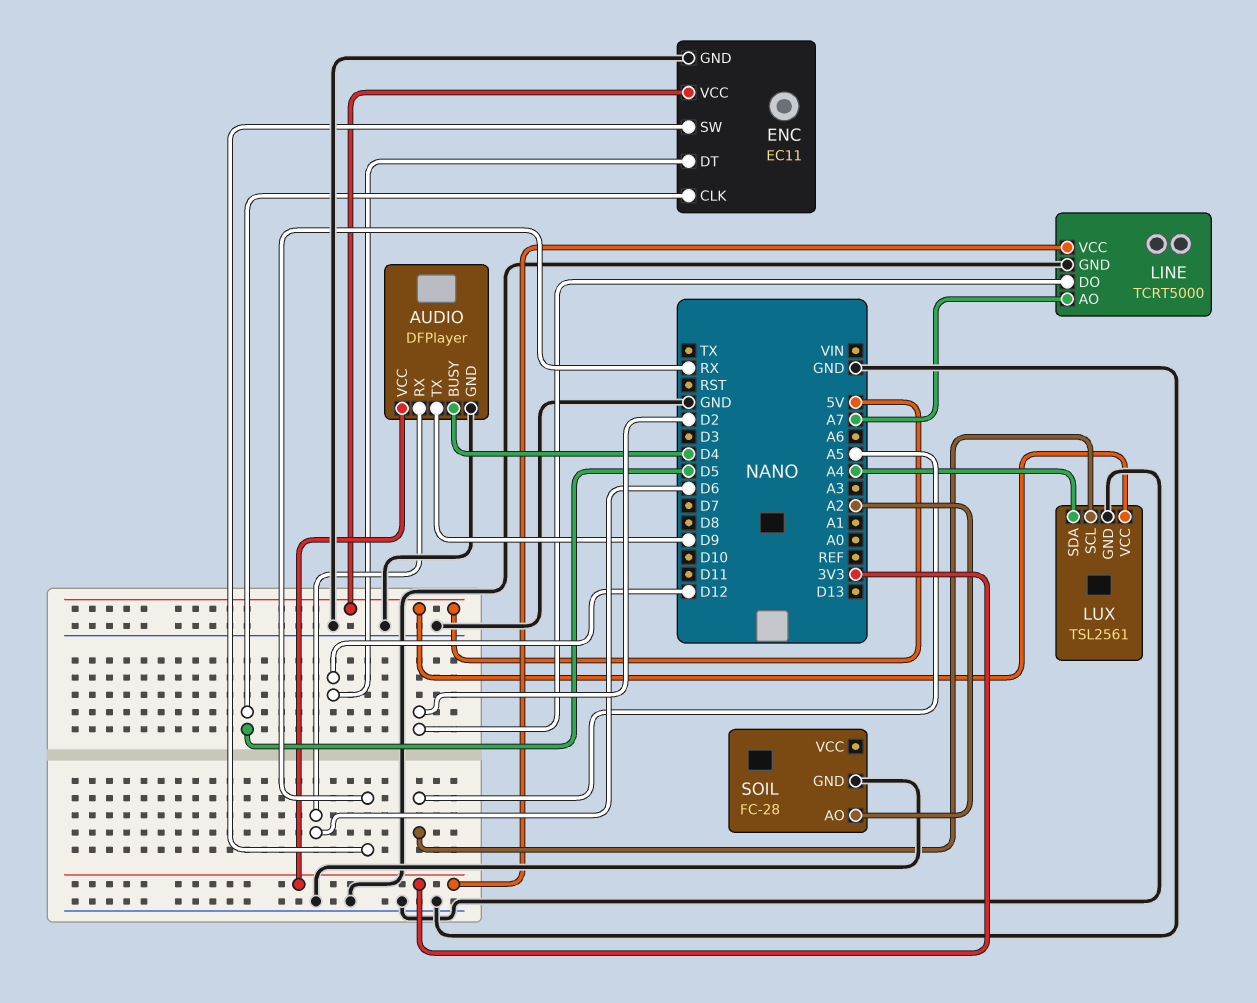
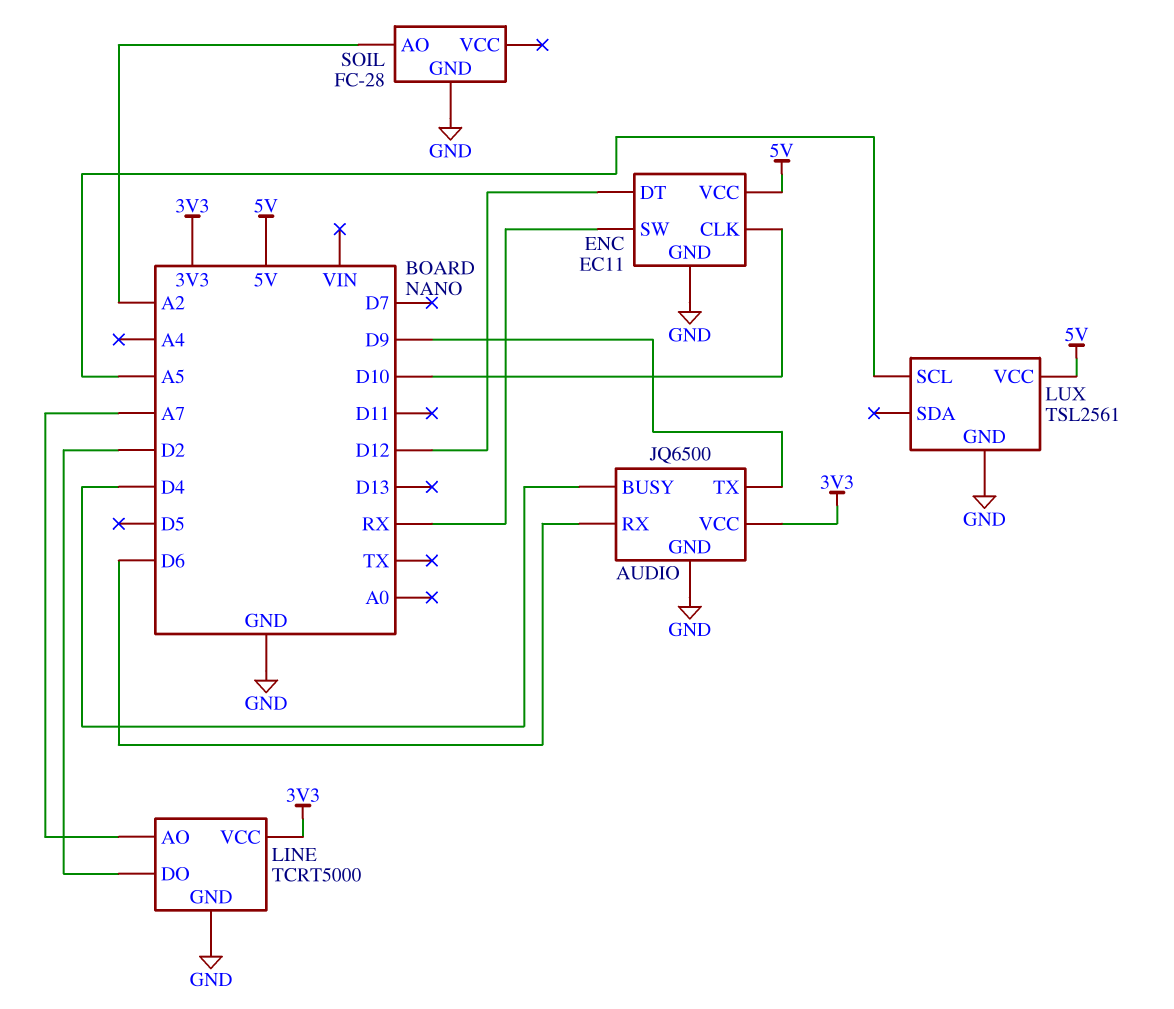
AUDIO: DFPlayer -> JQ6500
ENC pin CLK: D5 -> D10
LUX pin SDA: A4 -> none

